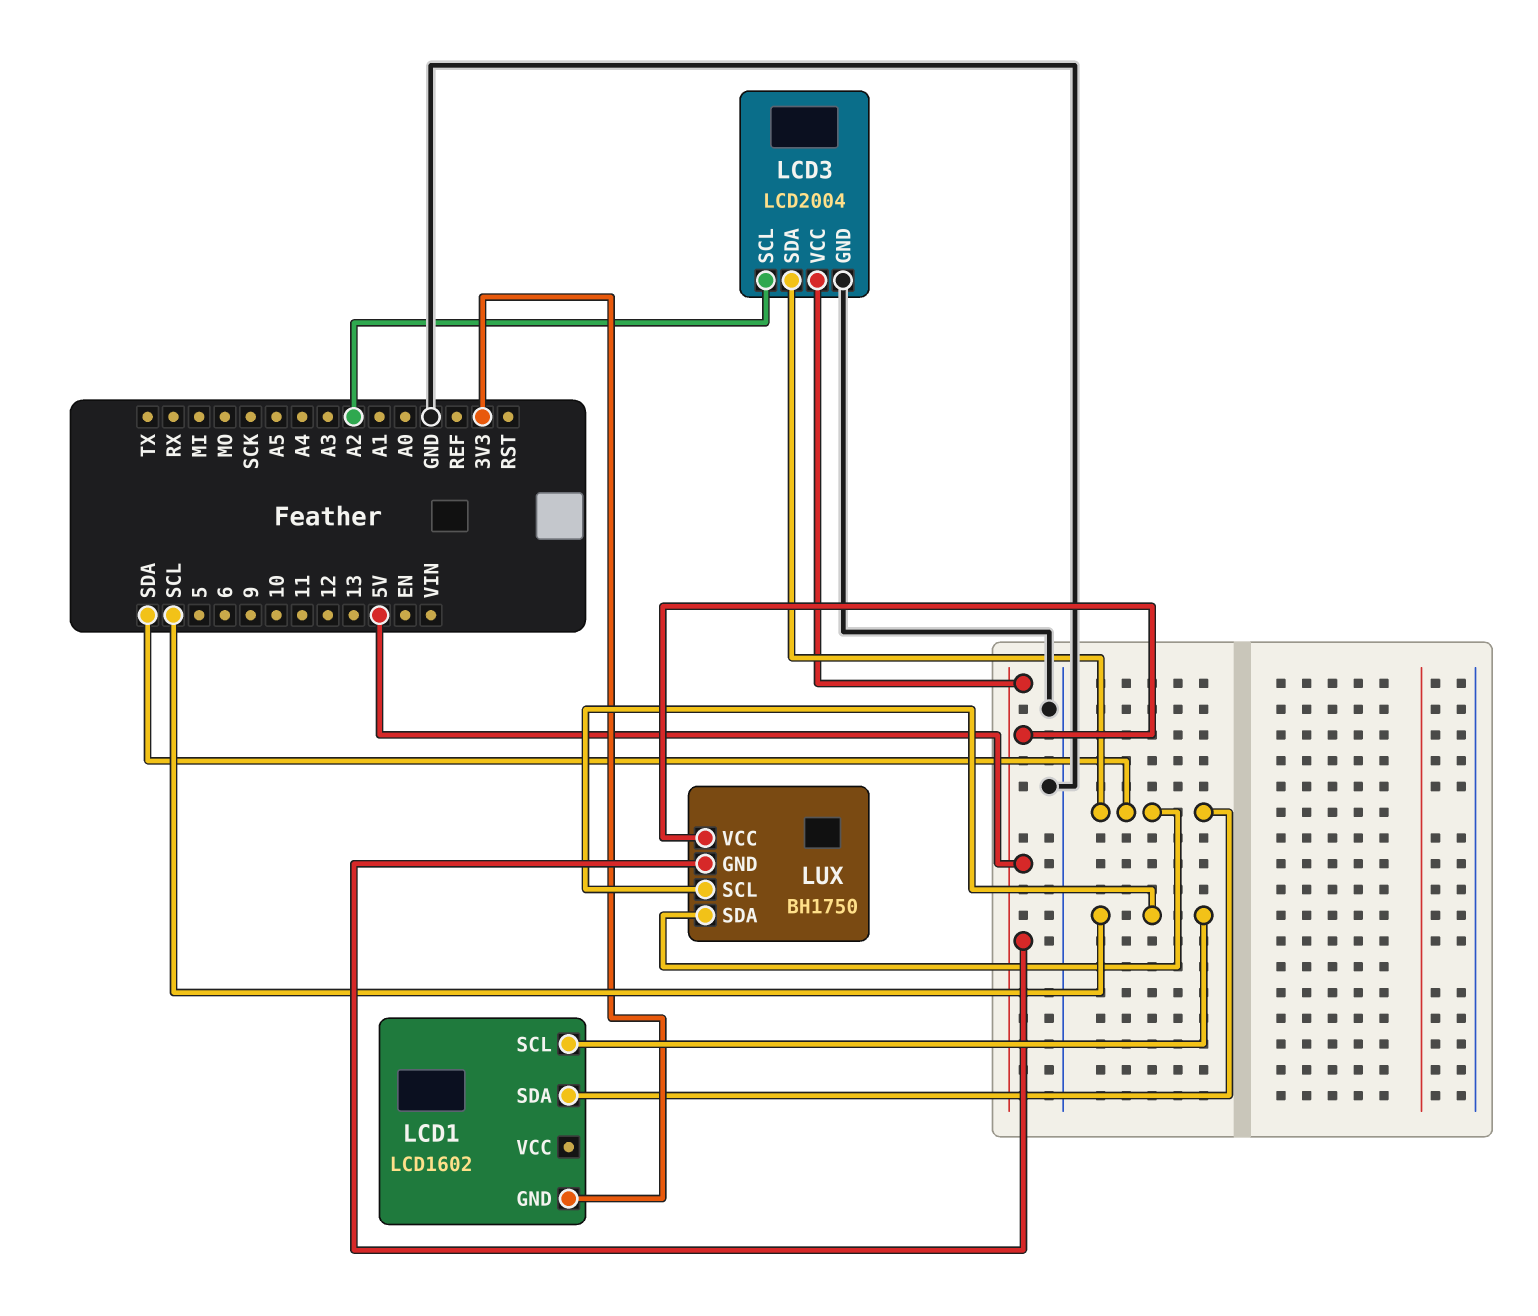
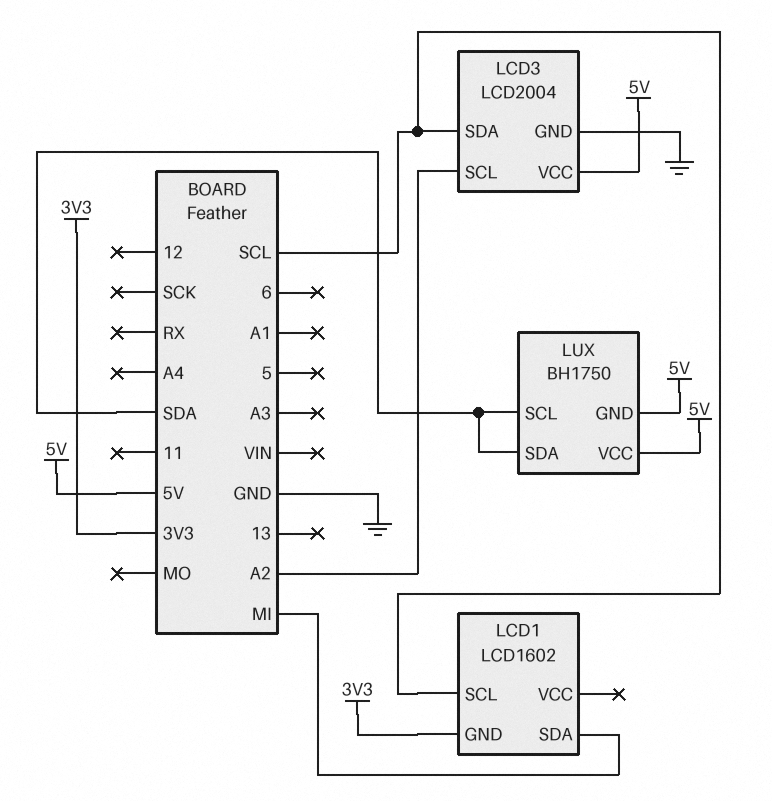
LCD1 pin SDA: SDA -> MI
LCD3 pin SDA: SDA -> SCL
LUX pin SCL: SCL -> SDA

